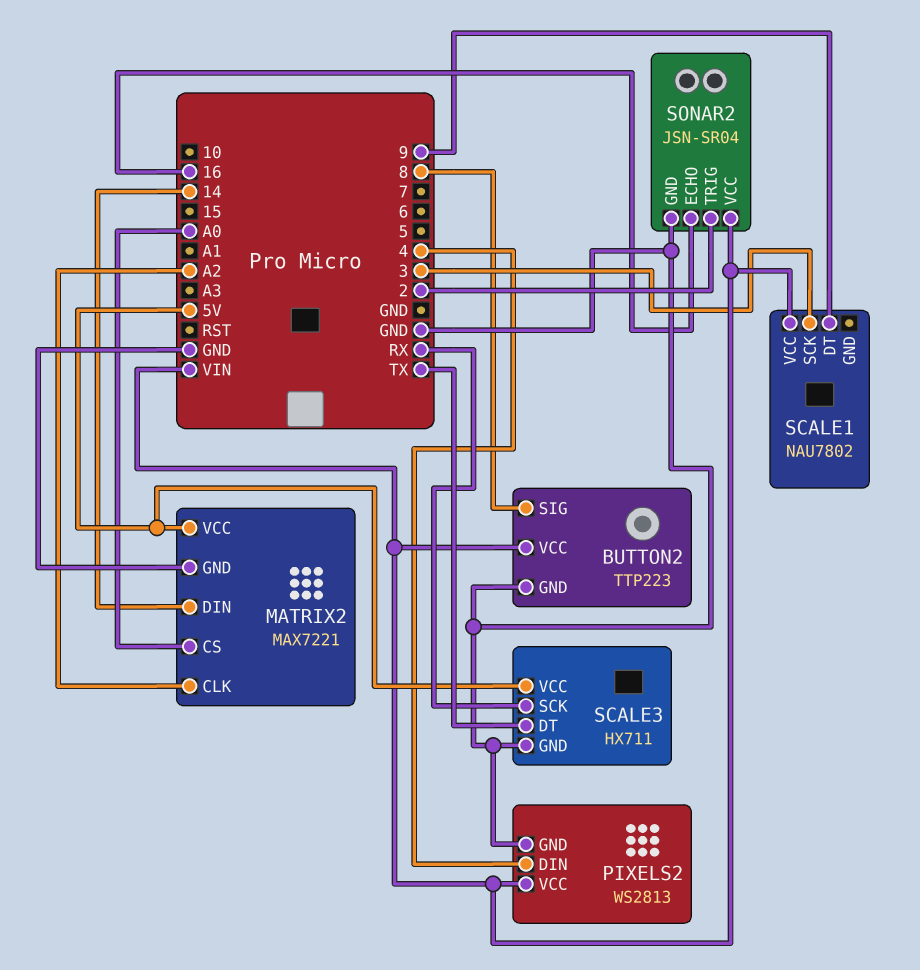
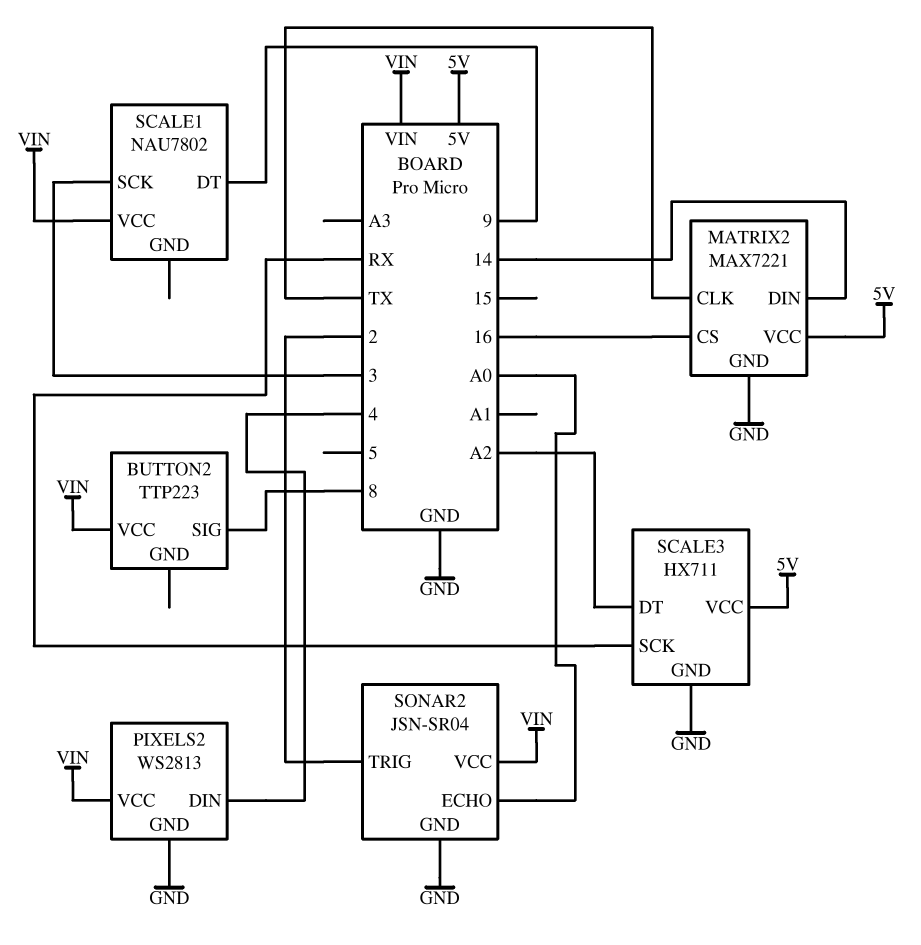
BUTTON2 pin GND: GND -> none
MATRIX2 pin CLK: A2 -> TX
MATRIX2 pin CS: A0 -> 16
SCALE3 pin DT: TX -> A2
SONAR2 pin ECHO: 16 -> A0

